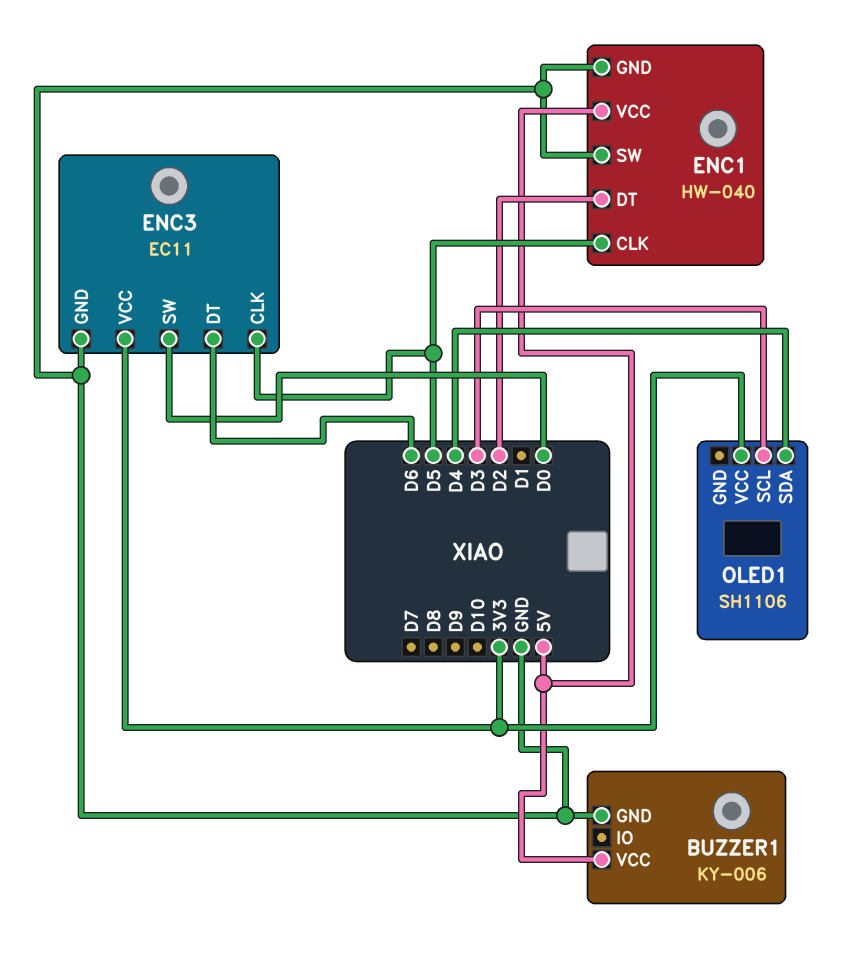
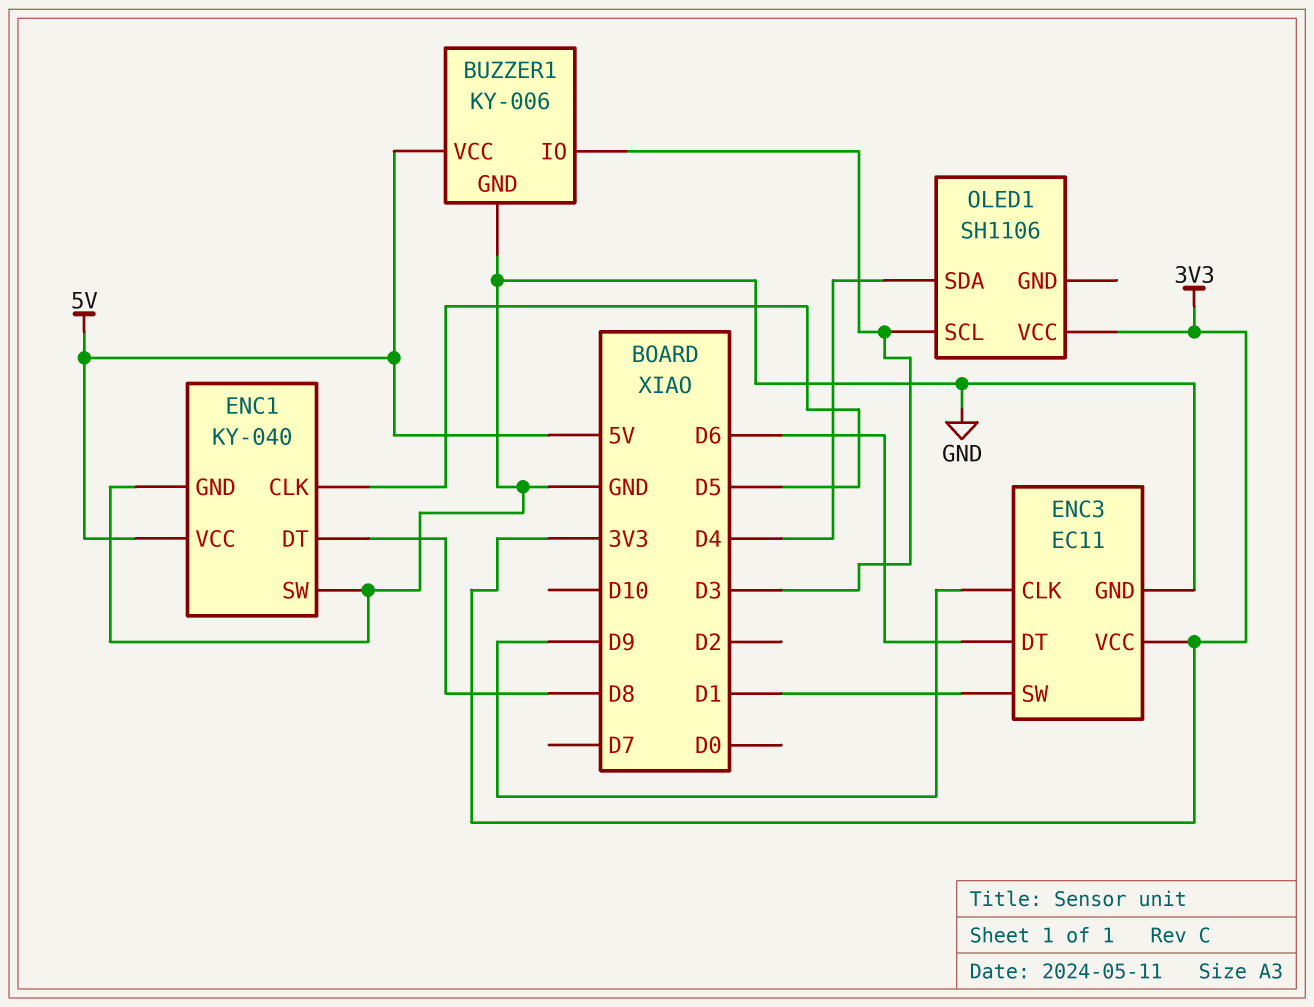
BUZZER1 pin IO: none -> D3
ENC1: HW-040 -> KY-040
ENC1 pin DT: D2 -> D8
ENC3 pin CLK: D5 -> D9
ENC3 pin SW: D0 -> D1

